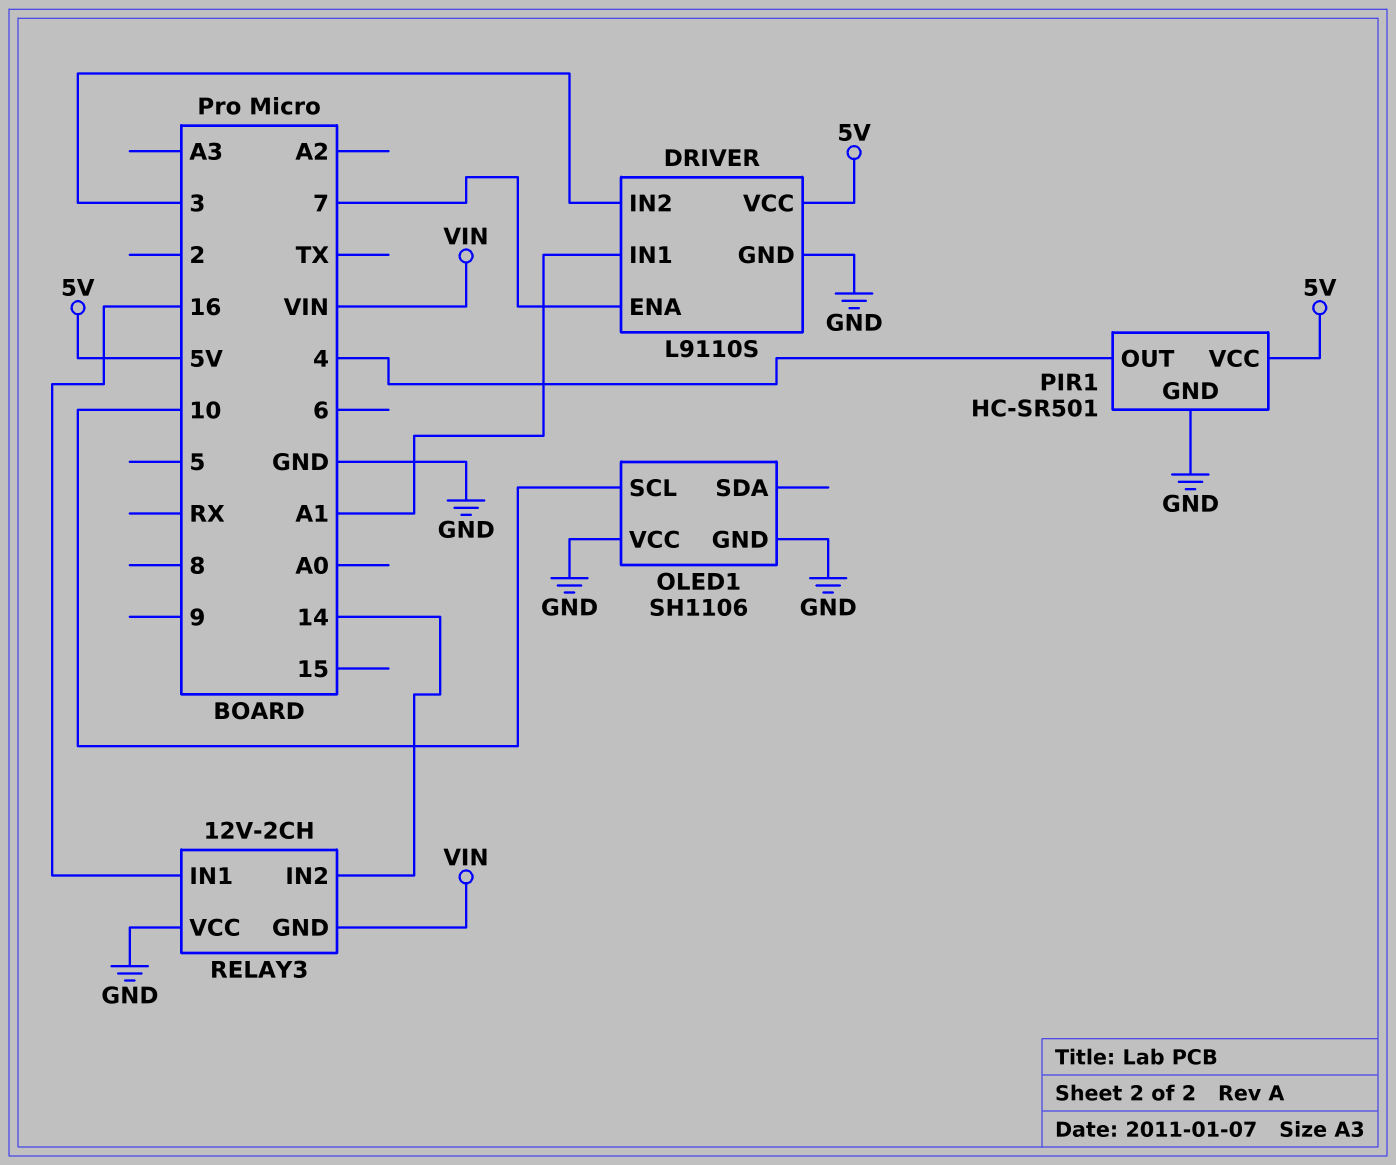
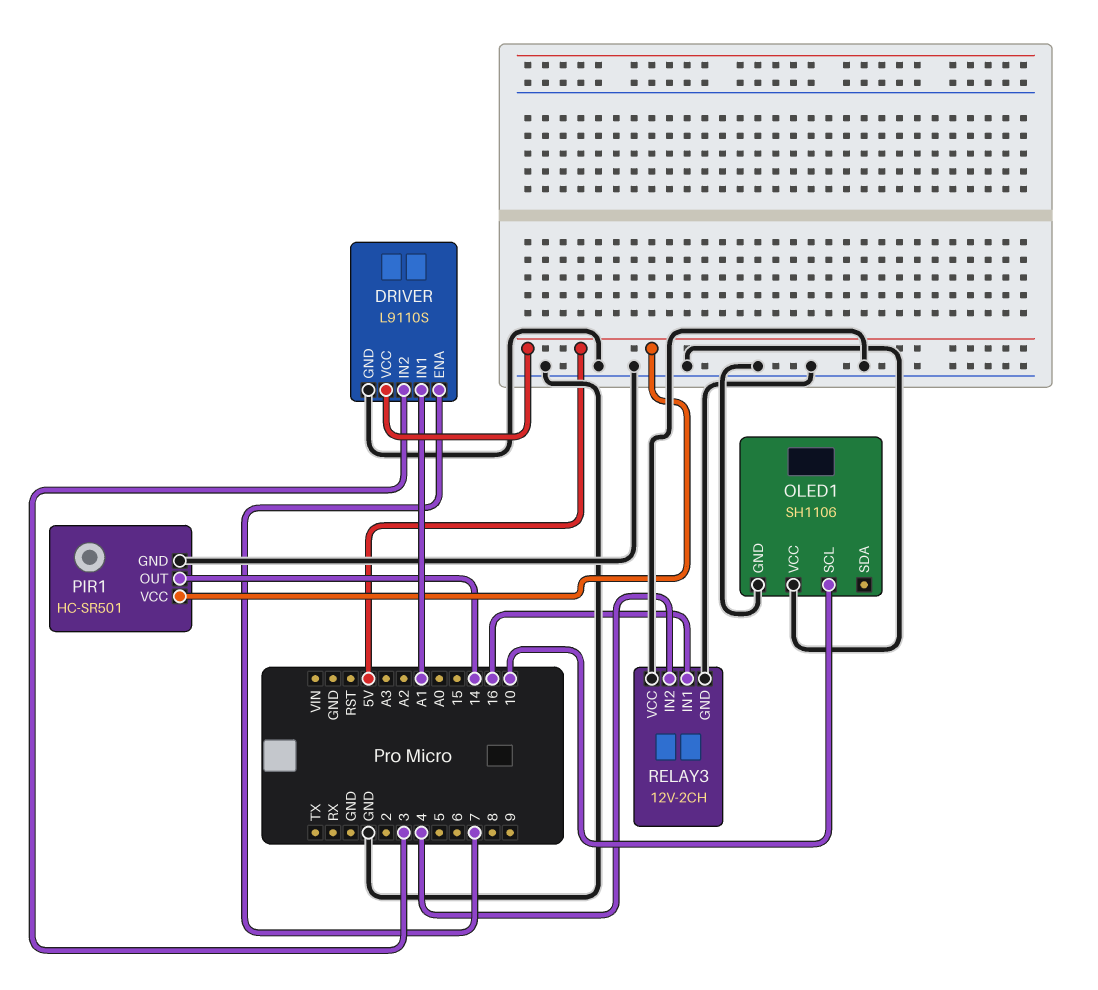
PIR1 pin OUT: 4 -> 14
RELAY3 pin GND: VIN -> GND
RELAY3 pin IN2: 14 -> 4

